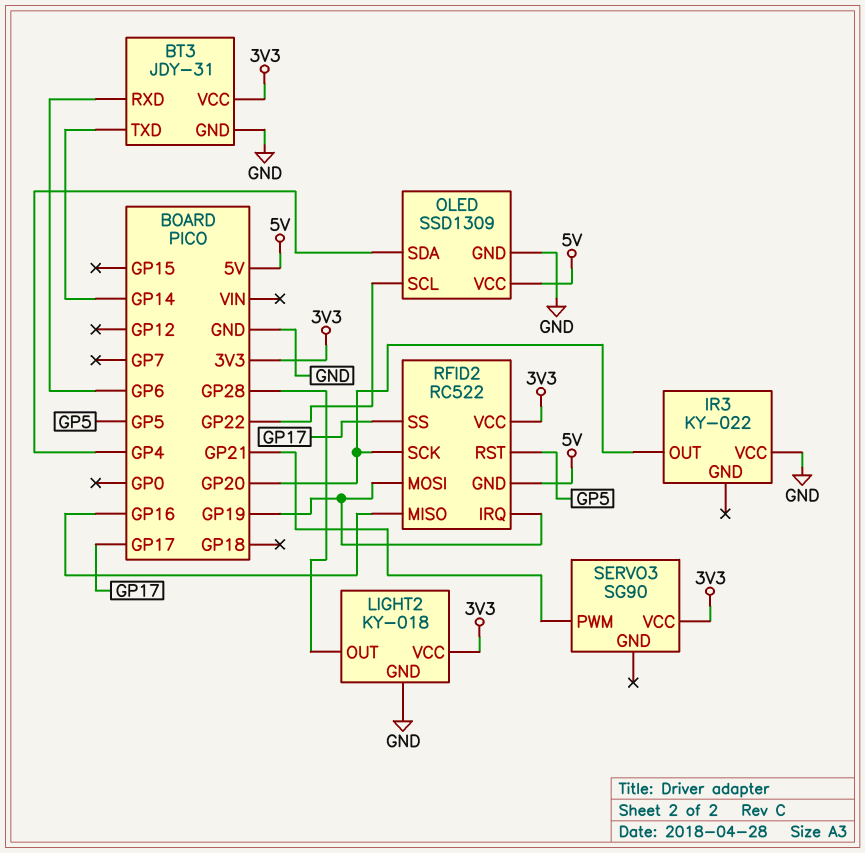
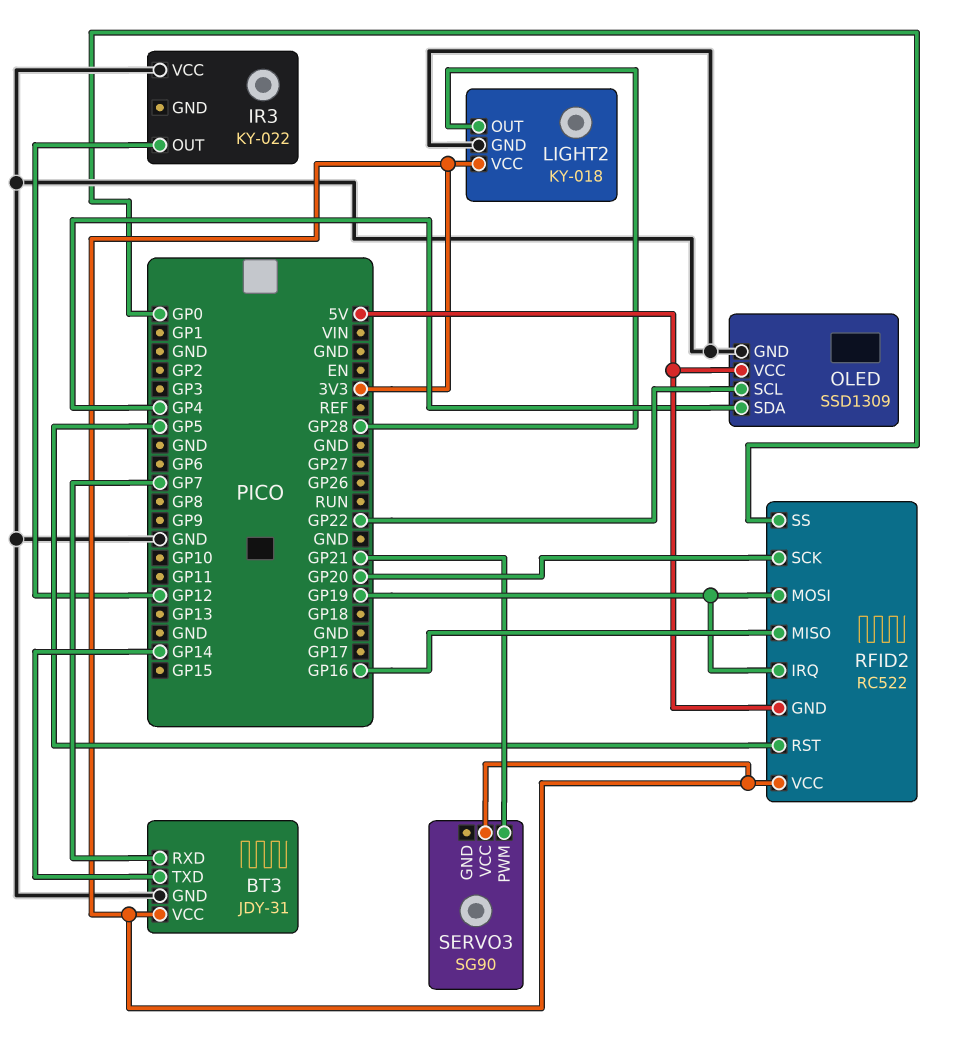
BT3 pin RXD: GP6 -> GP7
IR3 pin OUT: GP20 -> GP12
RFID2 pin SS: GP17 -> GP0

